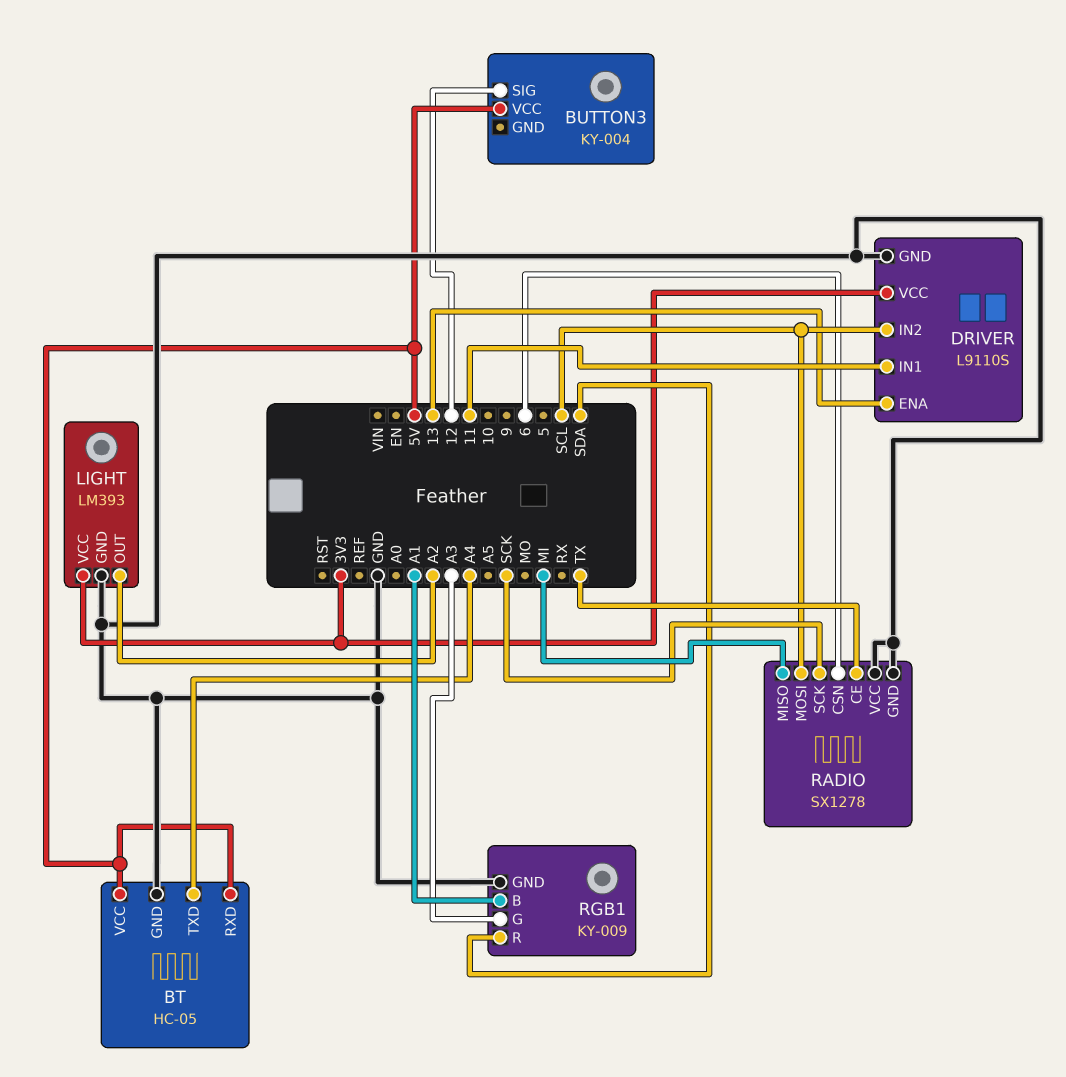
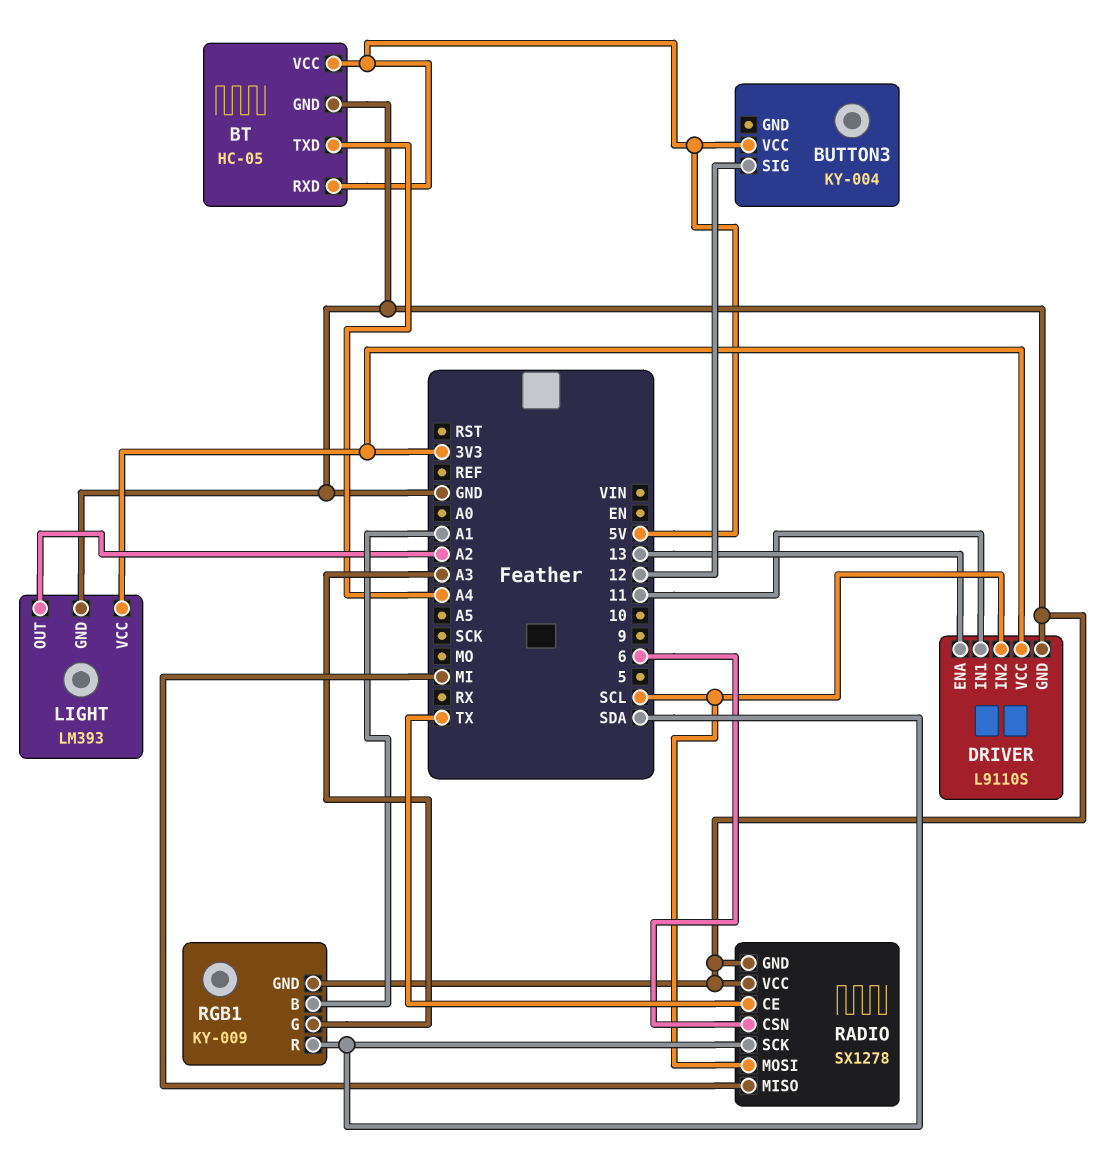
RADIO pin SCK: SCK -> SDA

